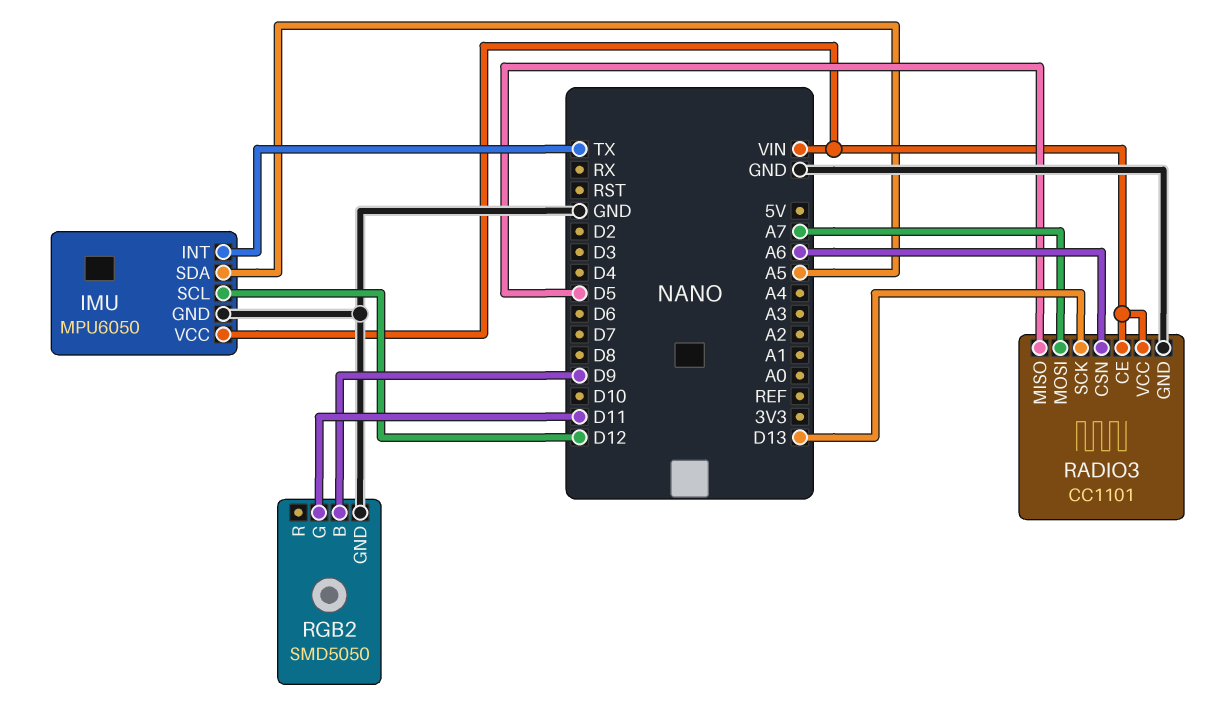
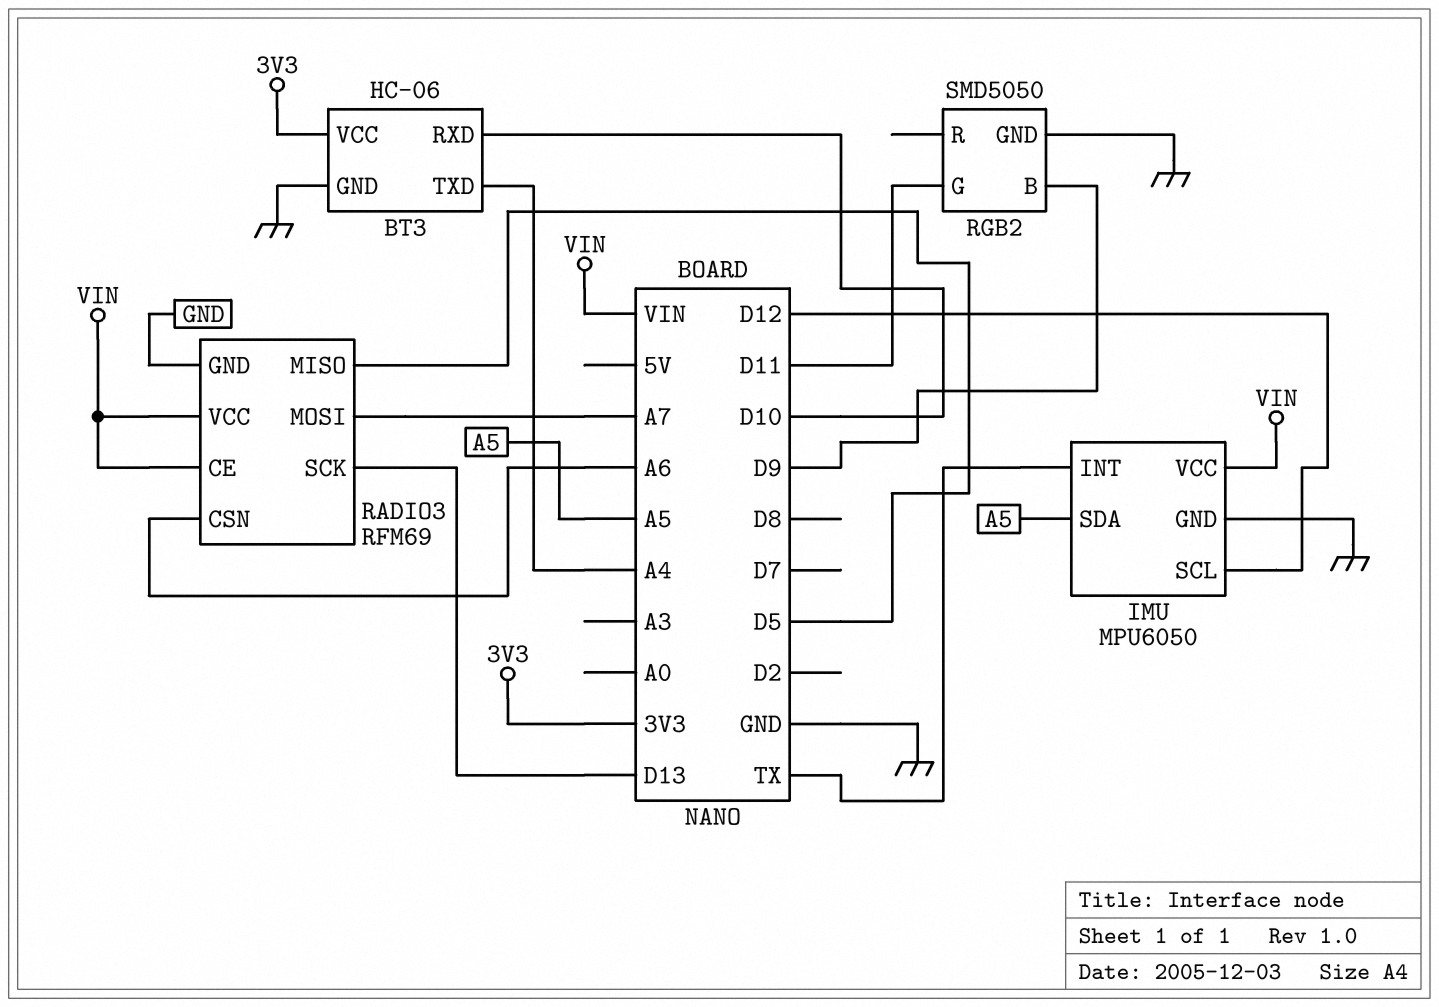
BT3: none -> HC-06
BT3 pin GND: none -> GND
BT3 pin RXD: none -> D10
BT3 pin TXD: none -> A4
BT3 pin VCC: none -> 3V3
RADIO3: CC1101 -> RFM69

